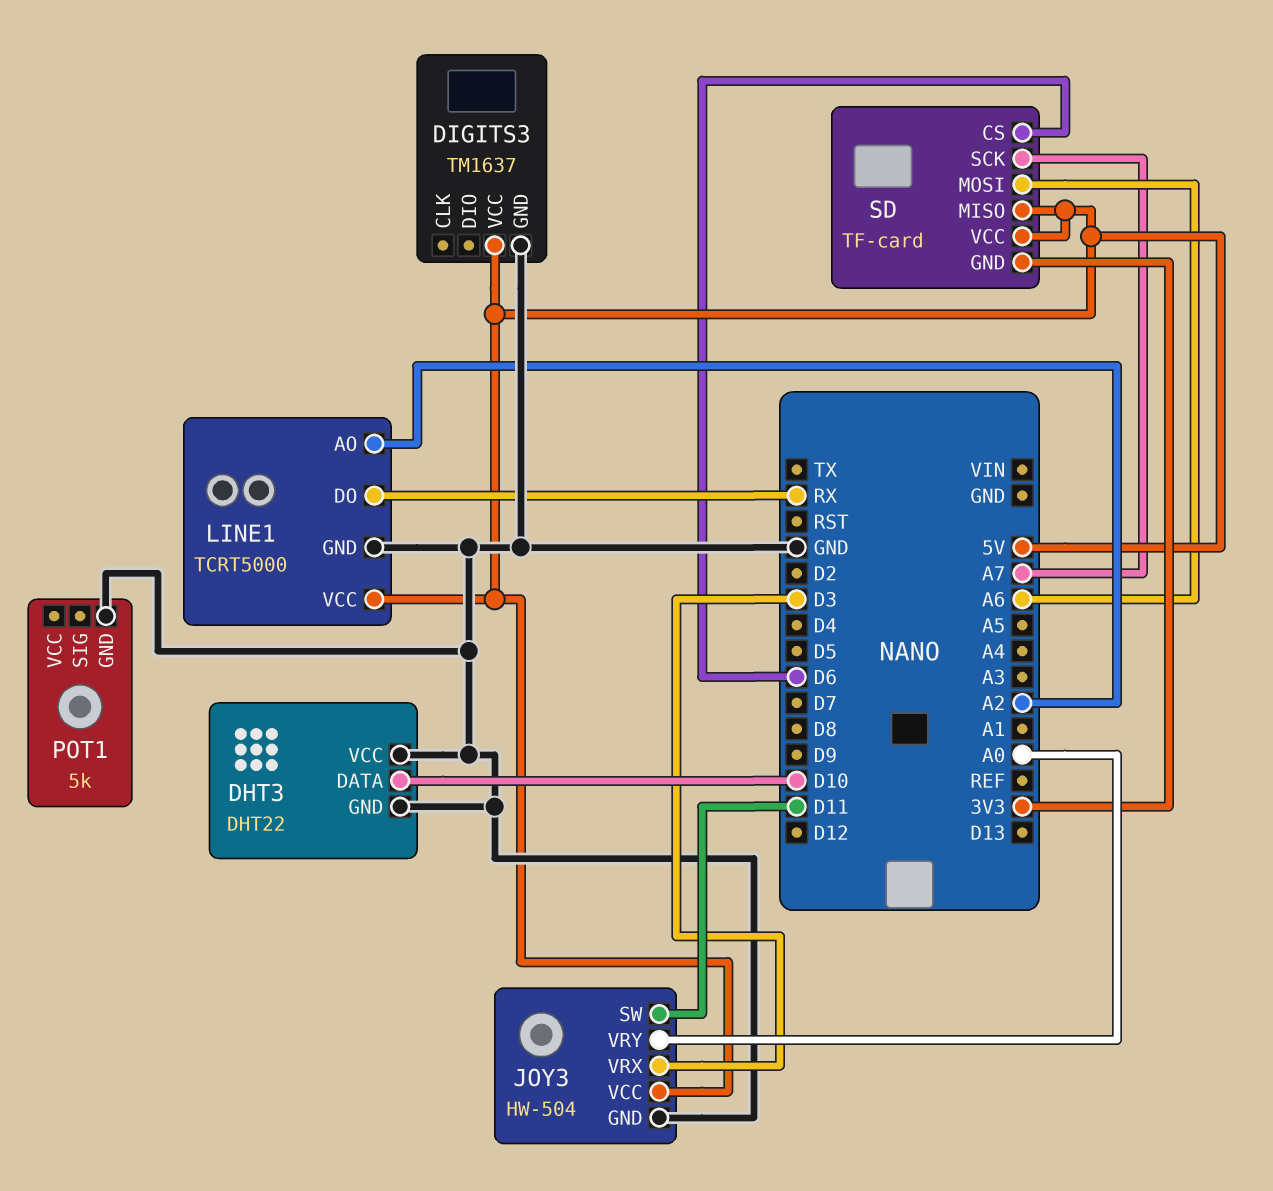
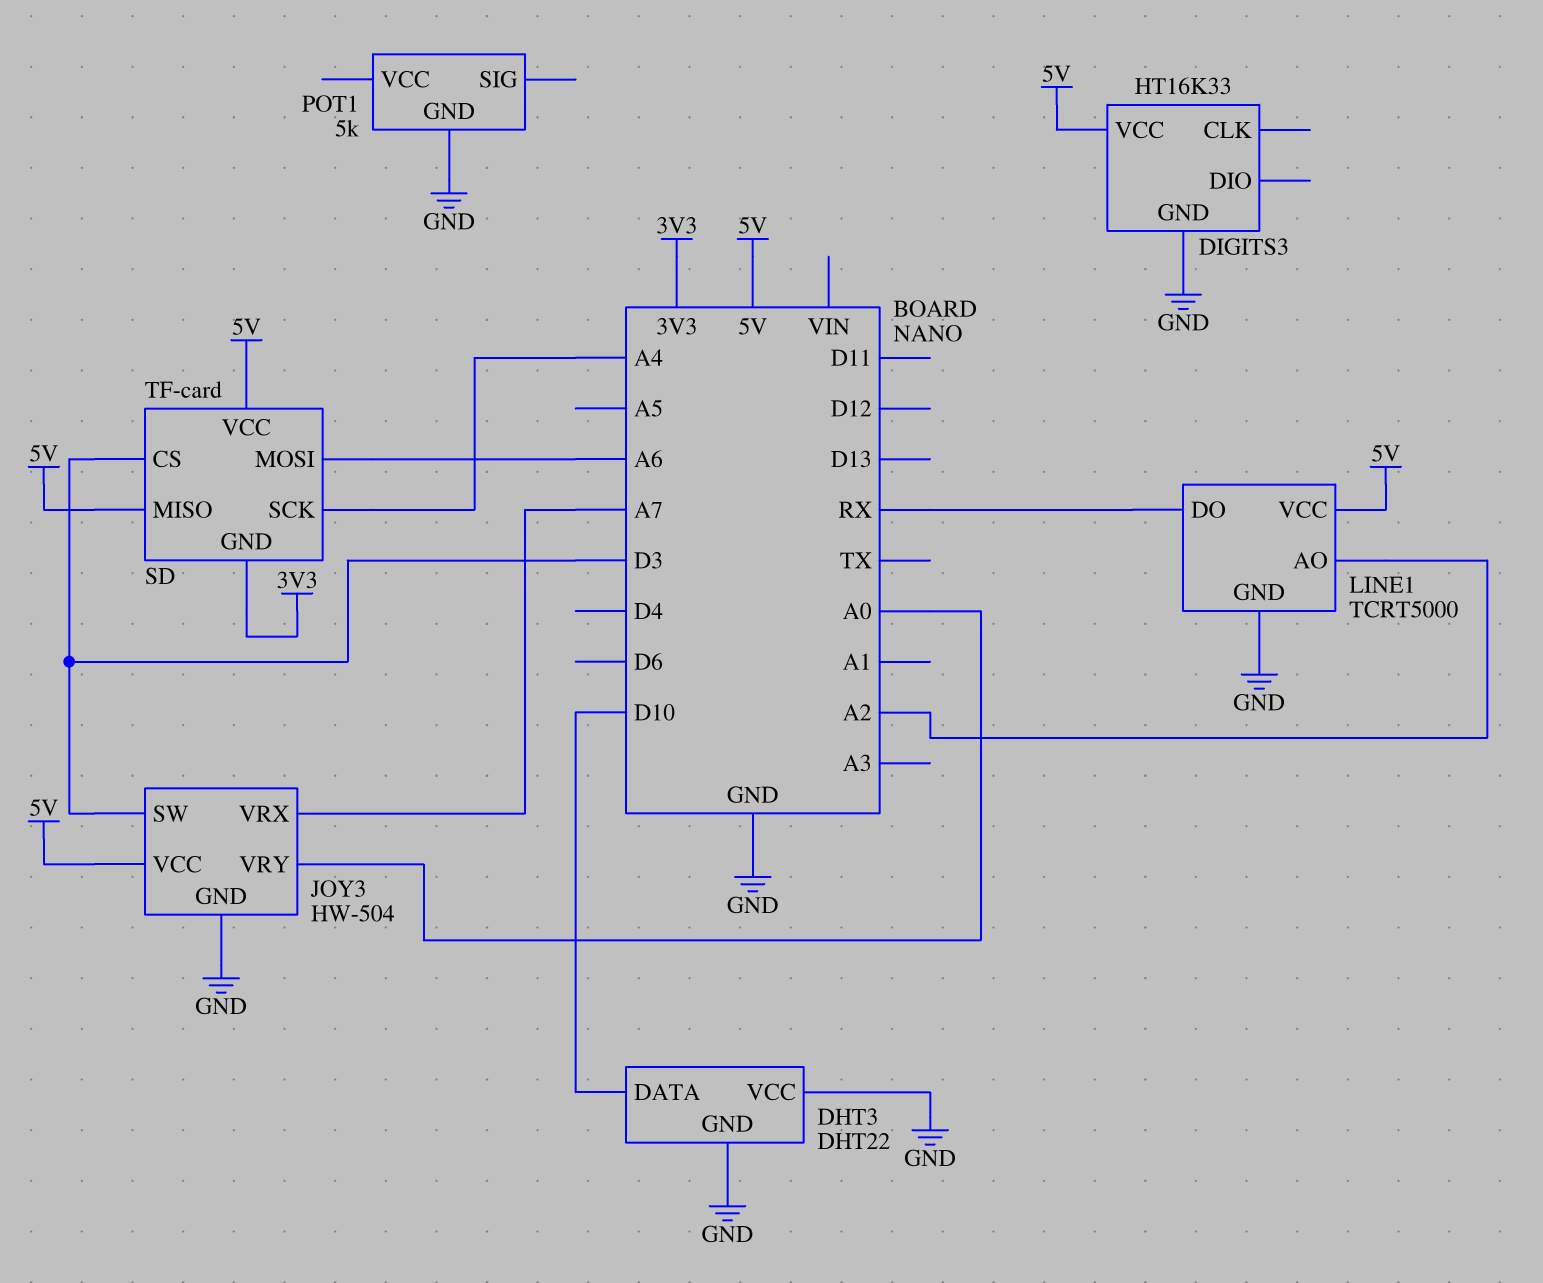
DIGITS3: TM1637 -> HT16K33
JOY3 pin SW: D11 -> D3
JOY3 pin VRX: D3 -> A7
SD pin CS: D6 -> D3
SD pin SCK: A7 -> A4

